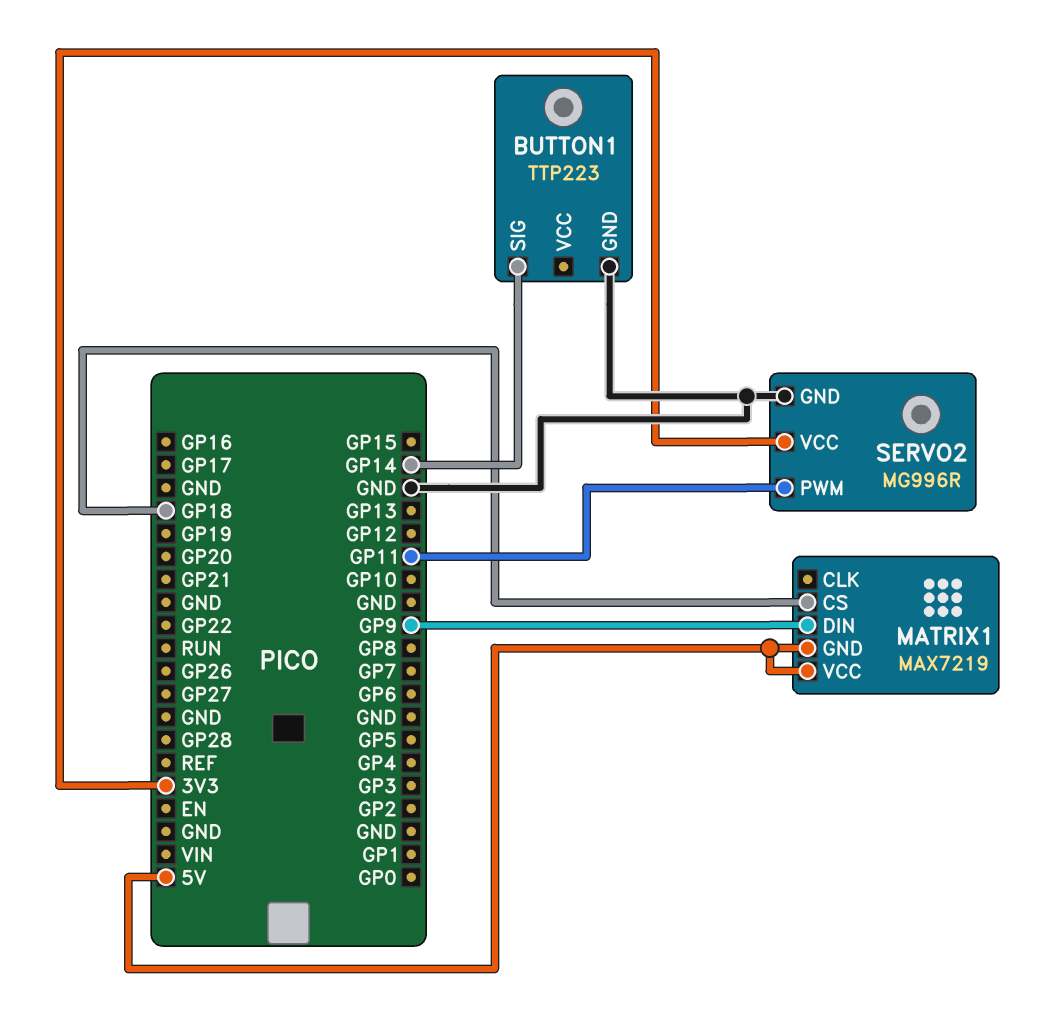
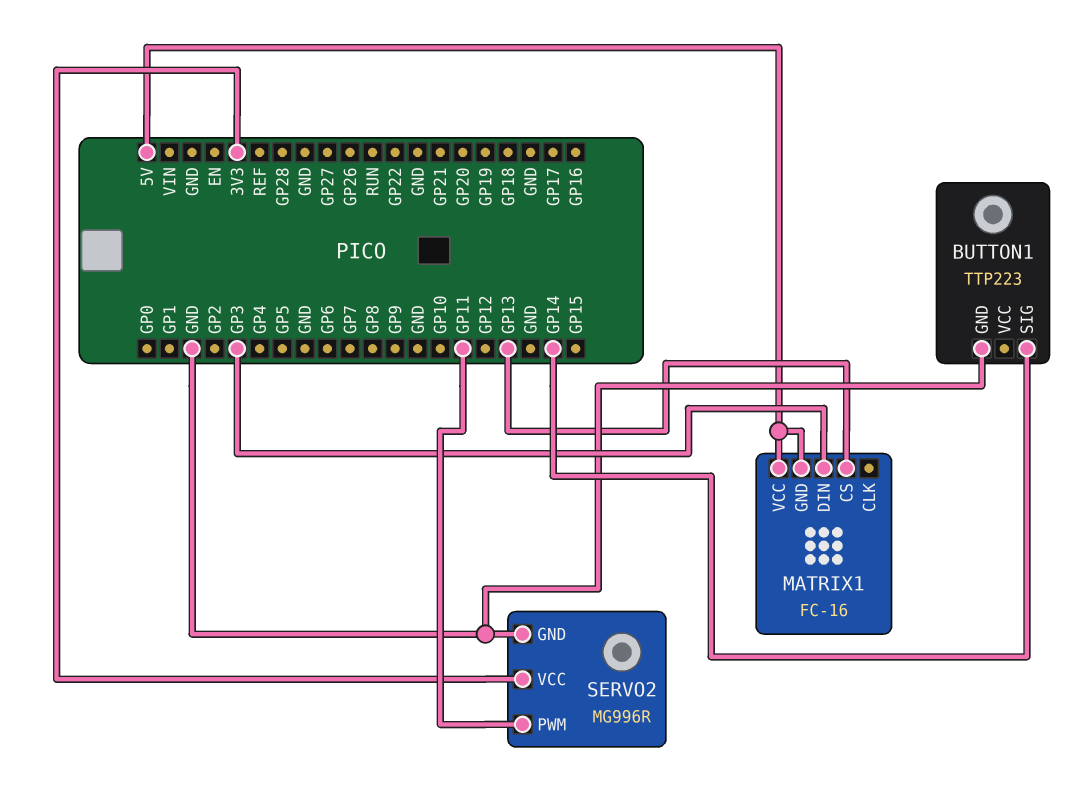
MATRIX1: MAX7219 -> FC-16
MATRIX1 pin CS: GP18 -> GP13
MATRIX1 pin DIN: GP9 -> GP3

